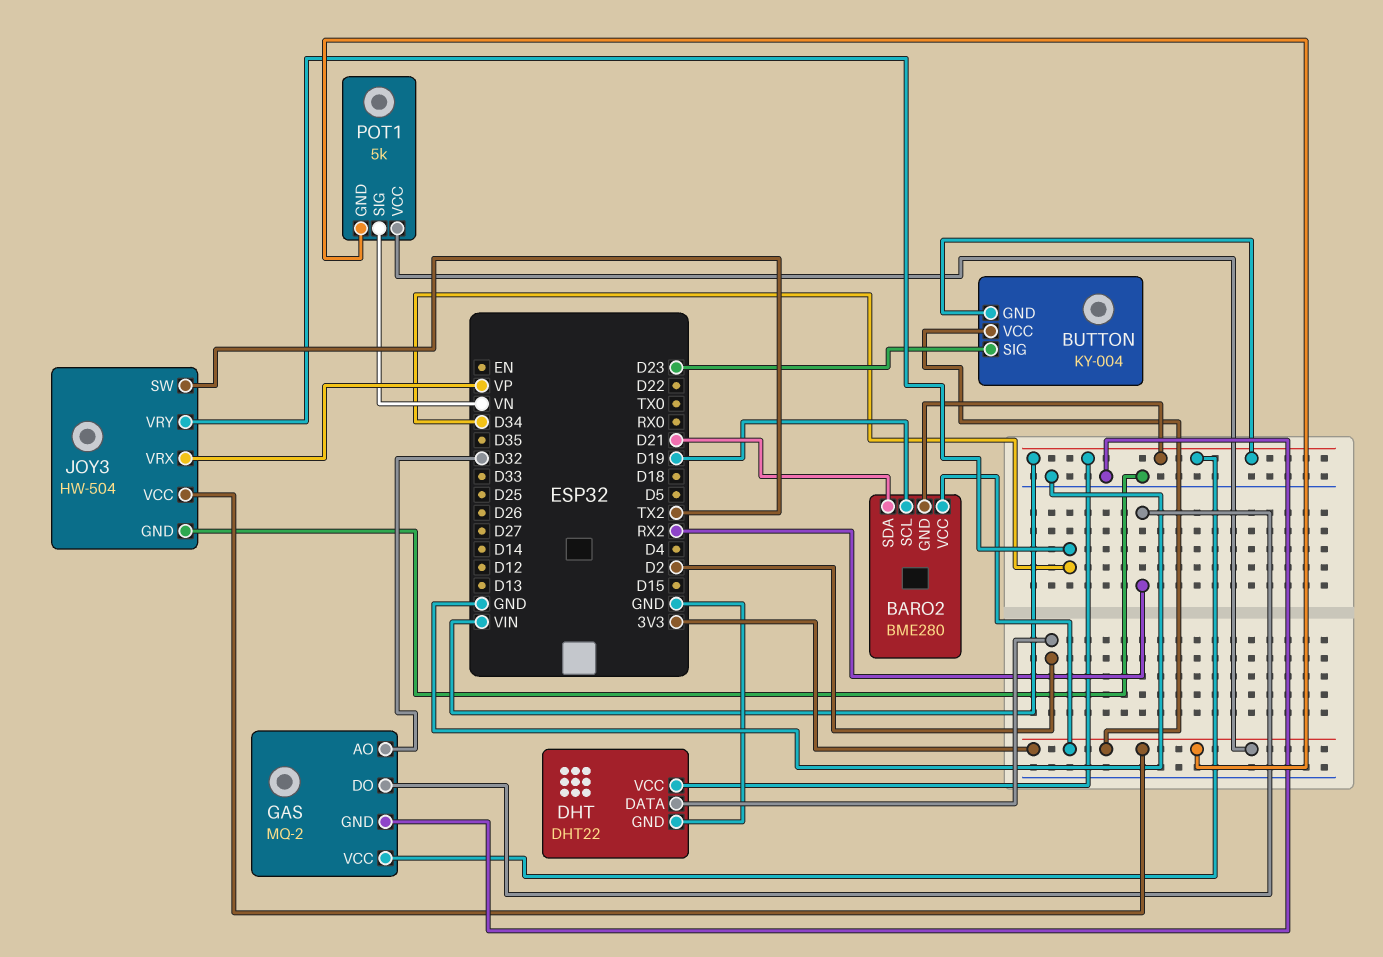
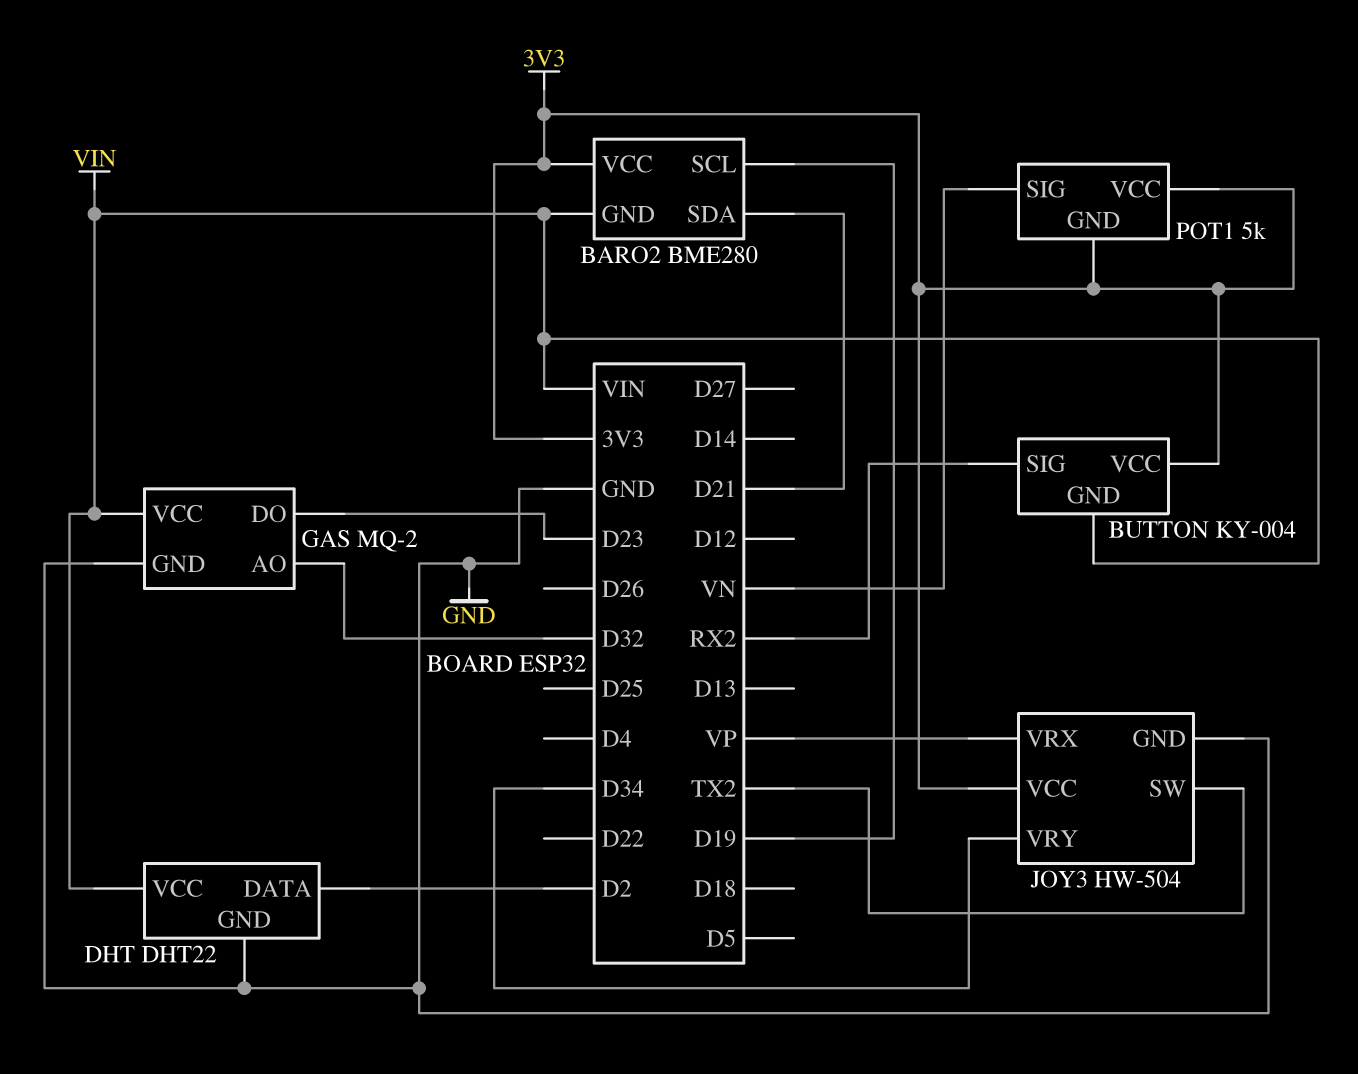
BUTTON pin SIG: D23 -> RX2
GAS pin DO: RX2 -> D23

